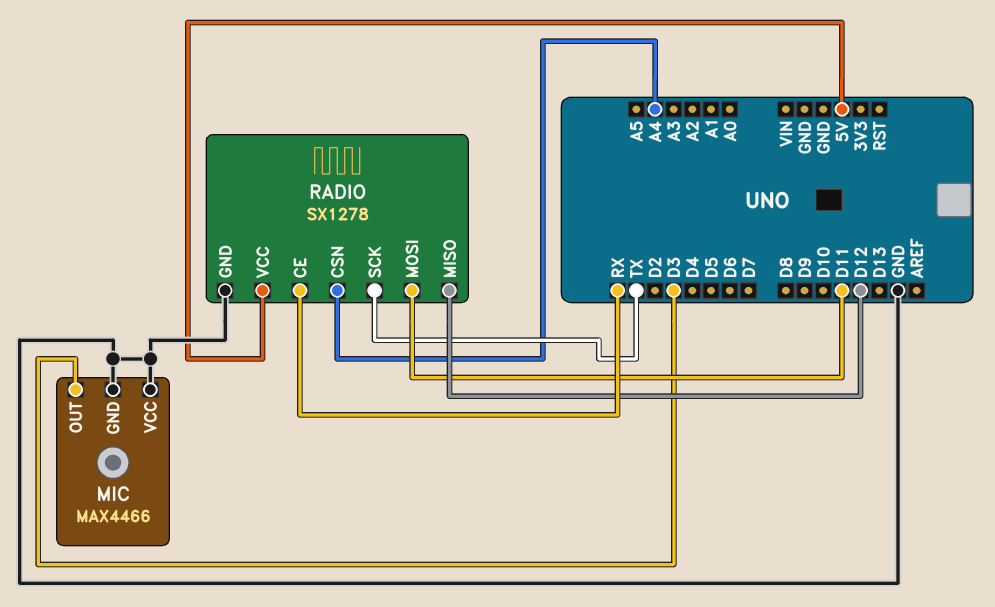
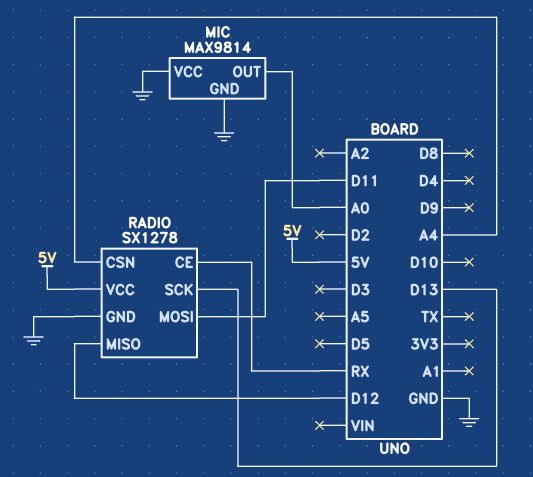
MIC: MAX4466 -> MAX9814
MIC pin OUT: D3 -> A0
RADIO pin SCK: TX -> D13

